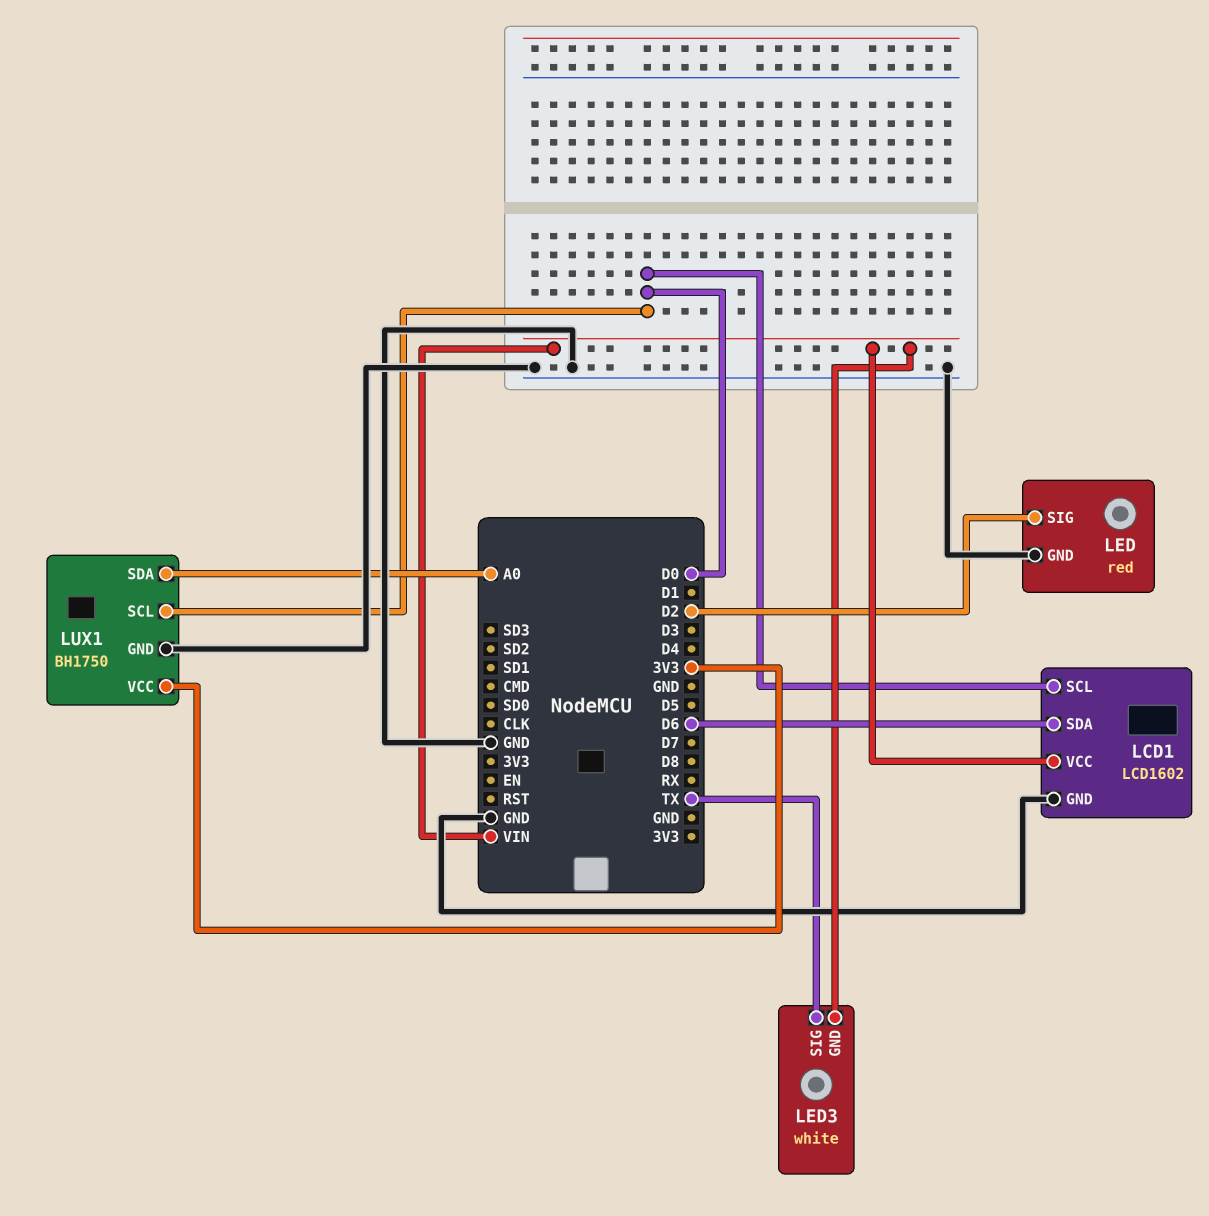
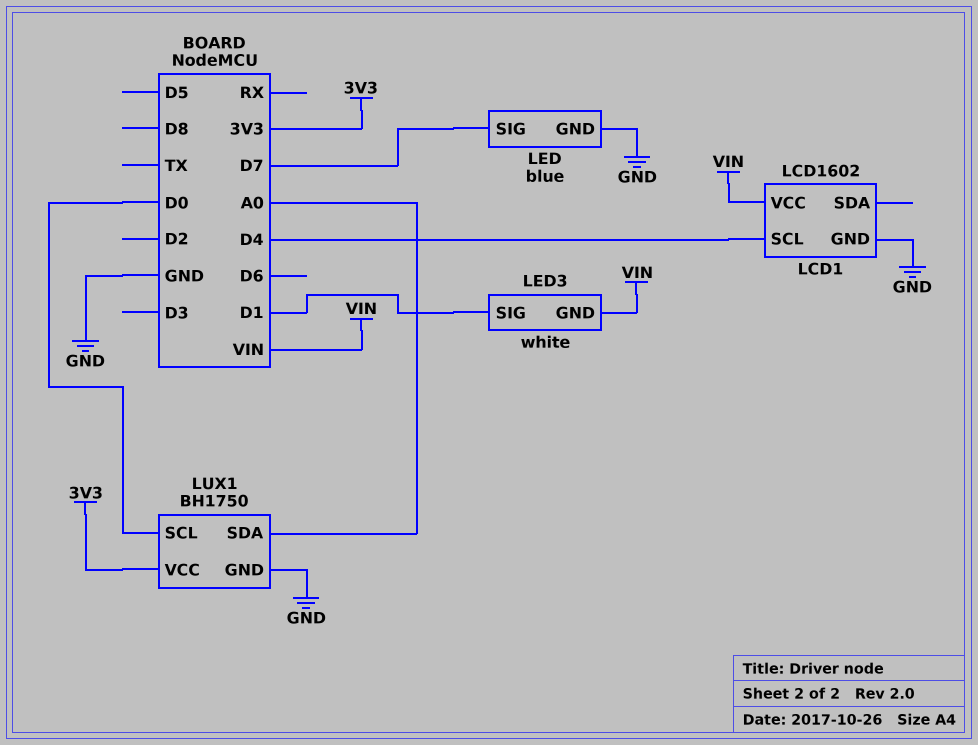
LCD1 pin SCL: D0 -> D4
LCD1 pin SDA: D6 -> none
LED: red -> blue
LED pin SIG: D2 -> D7
LED3 pin SIG: TX -> D1

